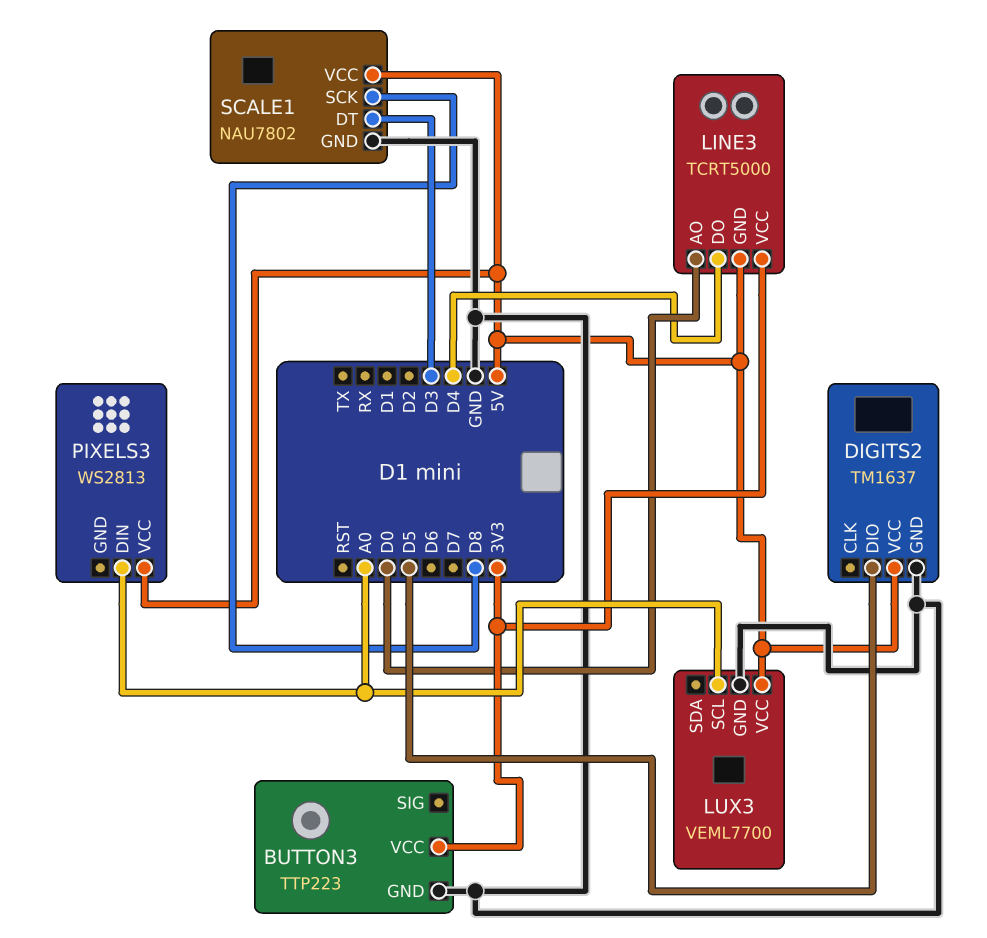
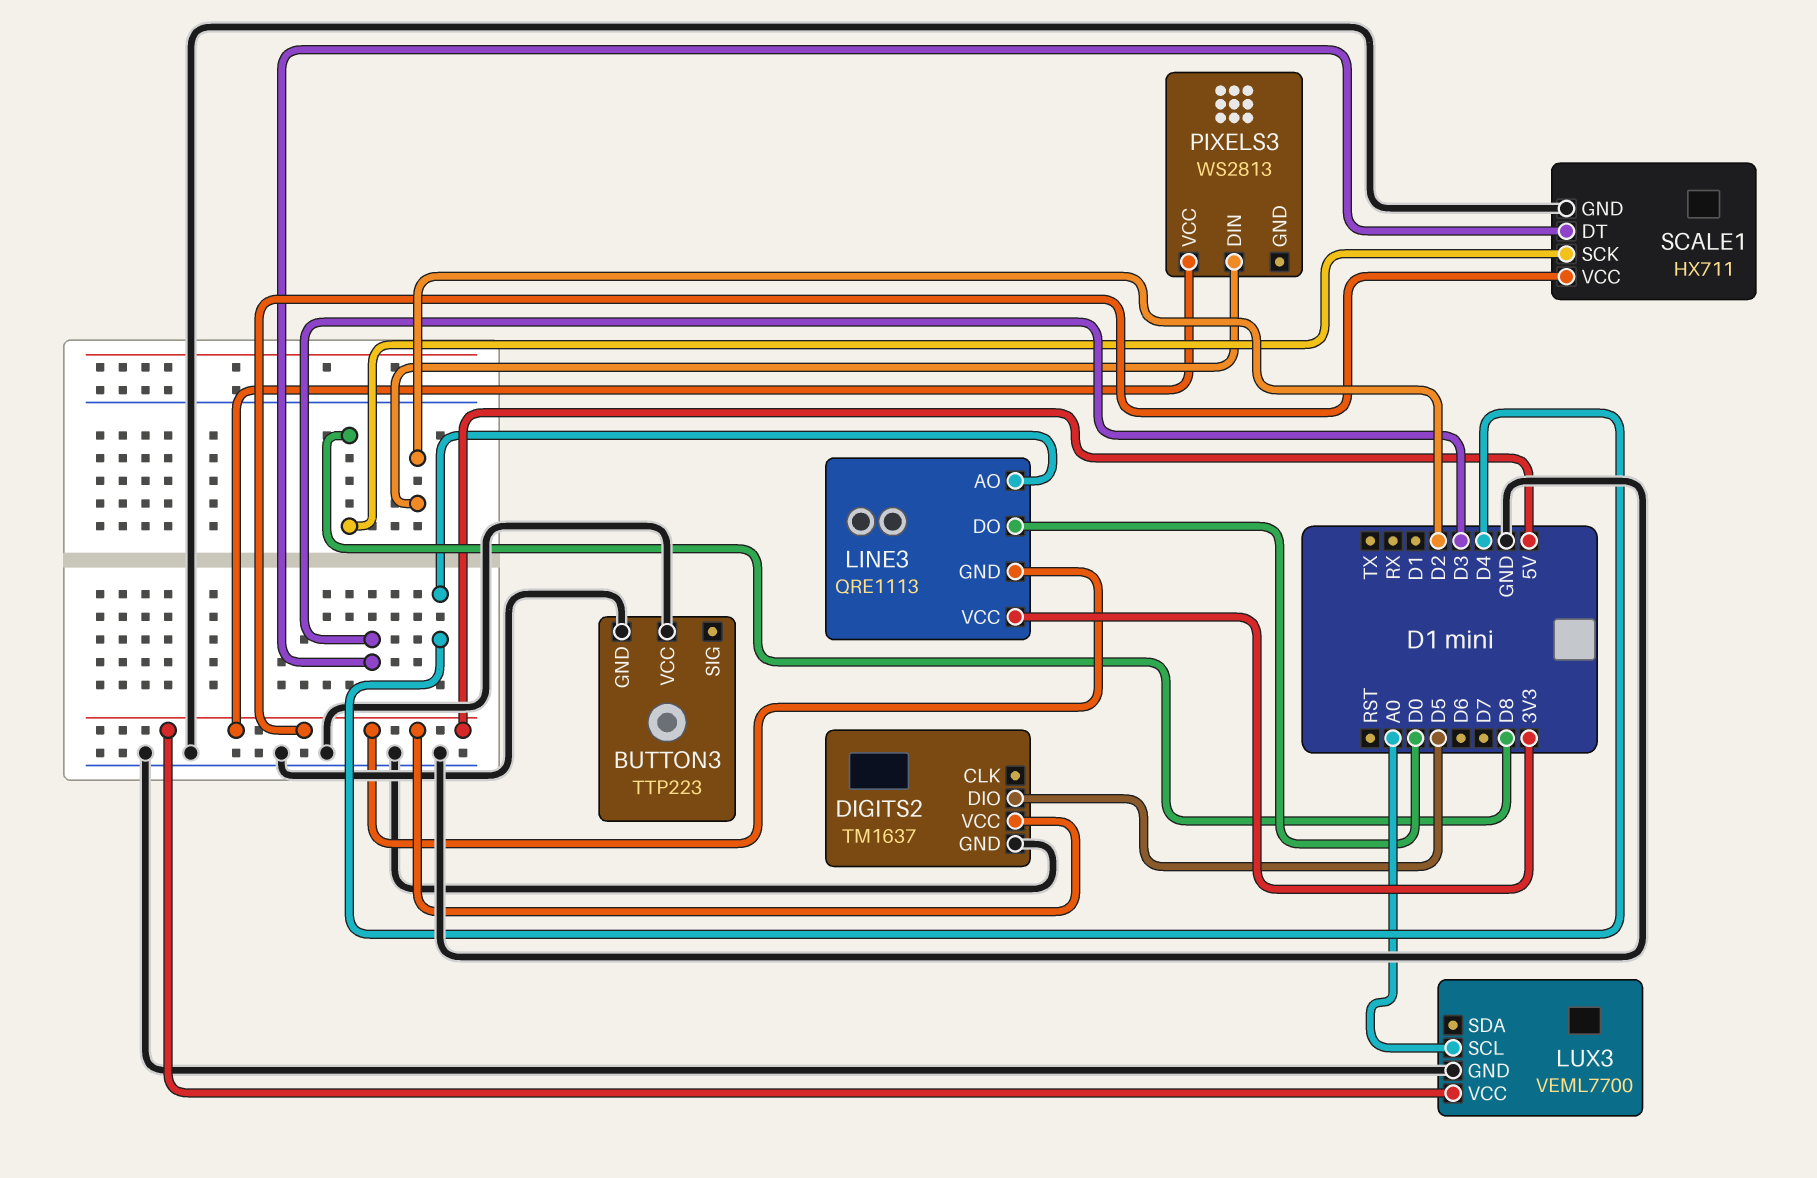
BUTTON3 pin VCC: 3V3 -> GND
LINE3: TCRT5000 -> QRE1113
LINE3 pin AO: D0 -> D4
LINE3 pin DO: D4 -> D0
PIXELS3 pin DIN: A0 -> D2
SCALE1: NAU7802 -> HX711

